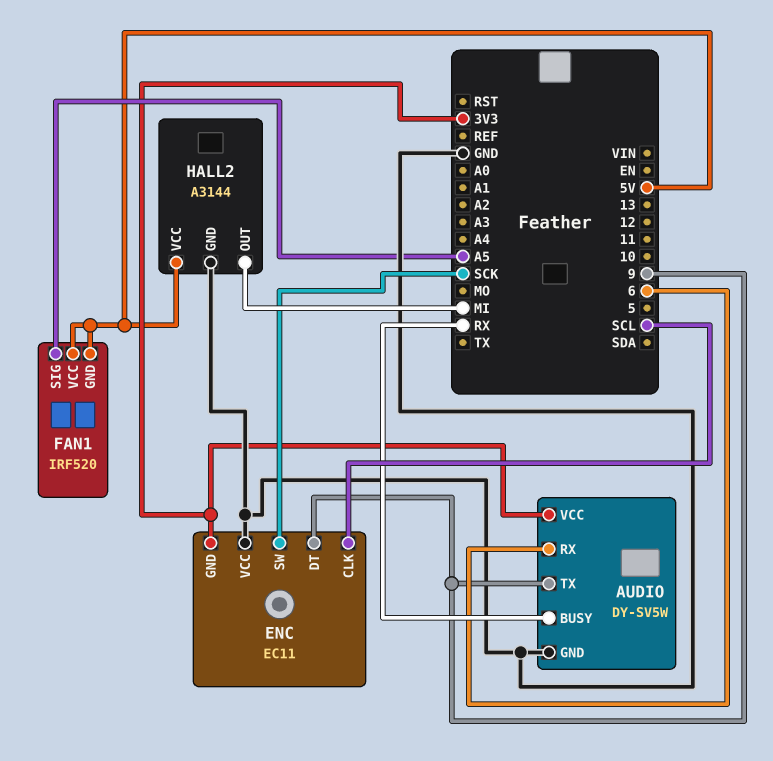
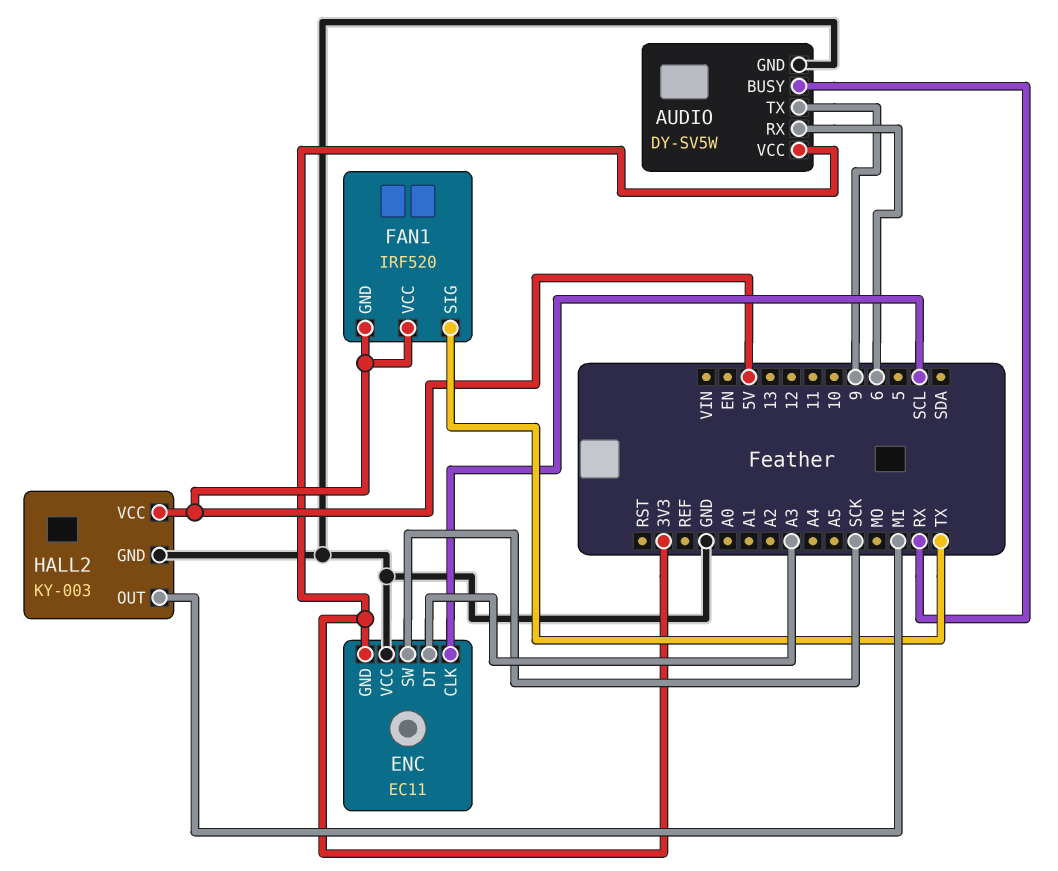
ENC pin DT: 9 -> A3
FAN1 pin SIG: A5 -> TX
HALL2: A3144 -> KY-003

